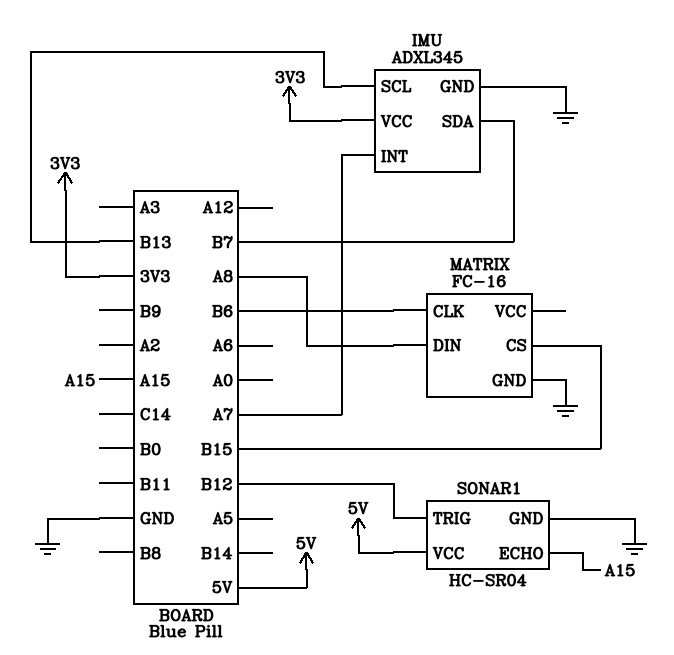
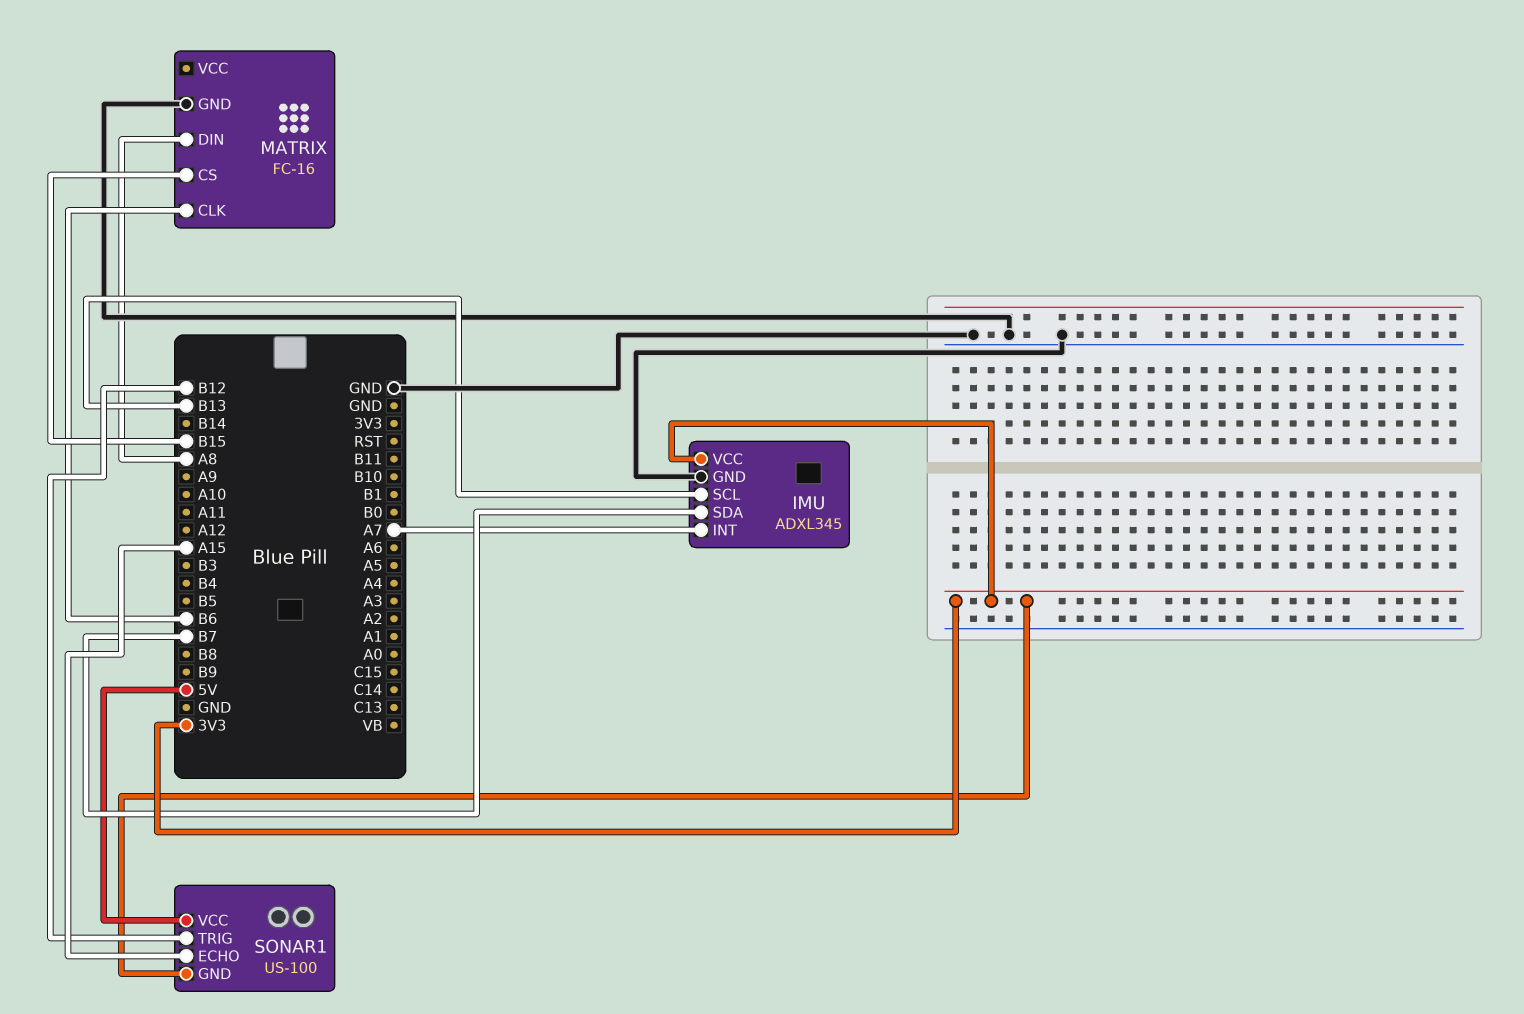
SONAR1: HC-SR04 -> US-100
SONAR1 pin GND: GND -> 3V3

